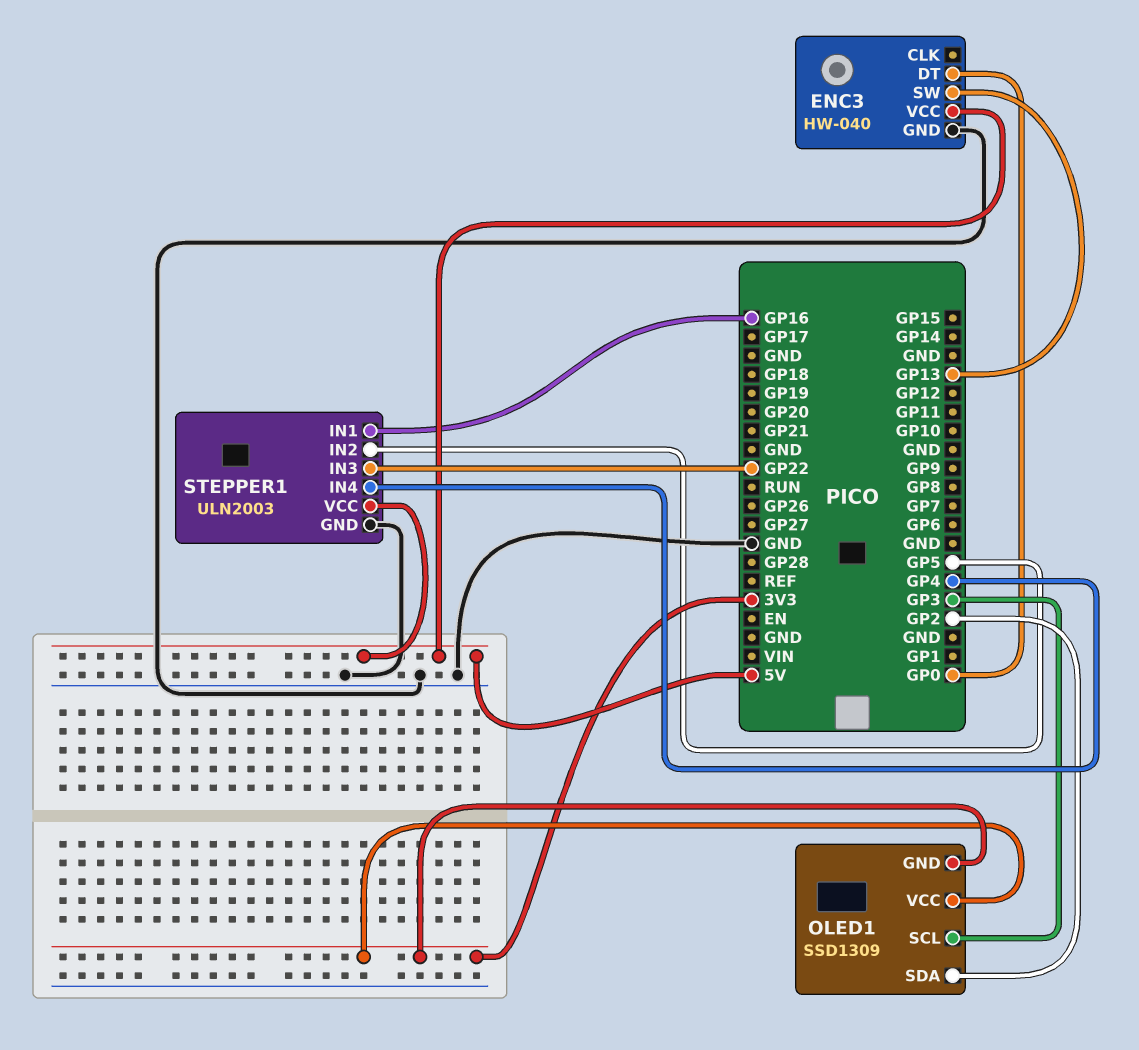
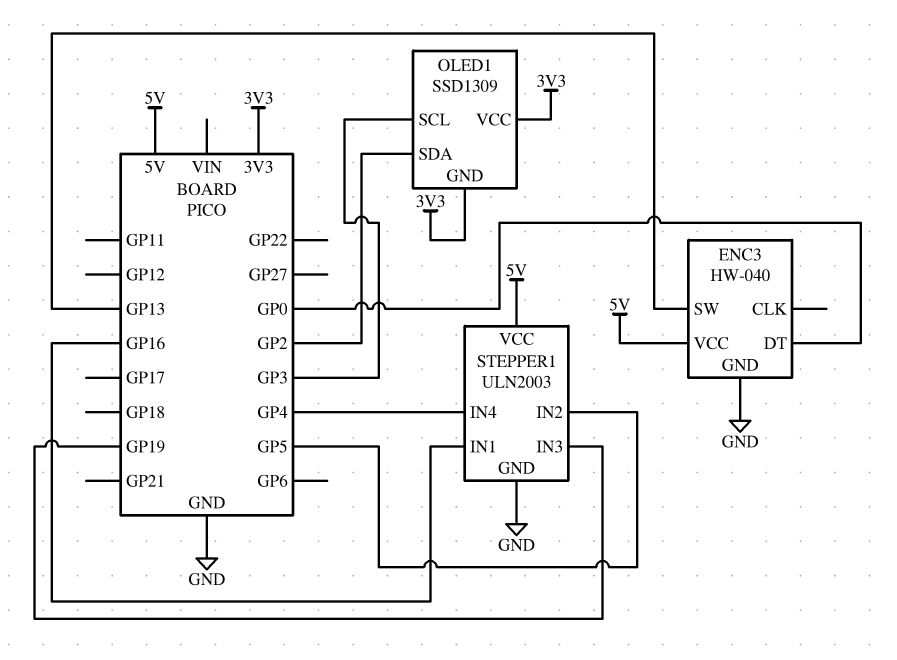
STEPPER1 pin IN3: GP22 -> GP19

